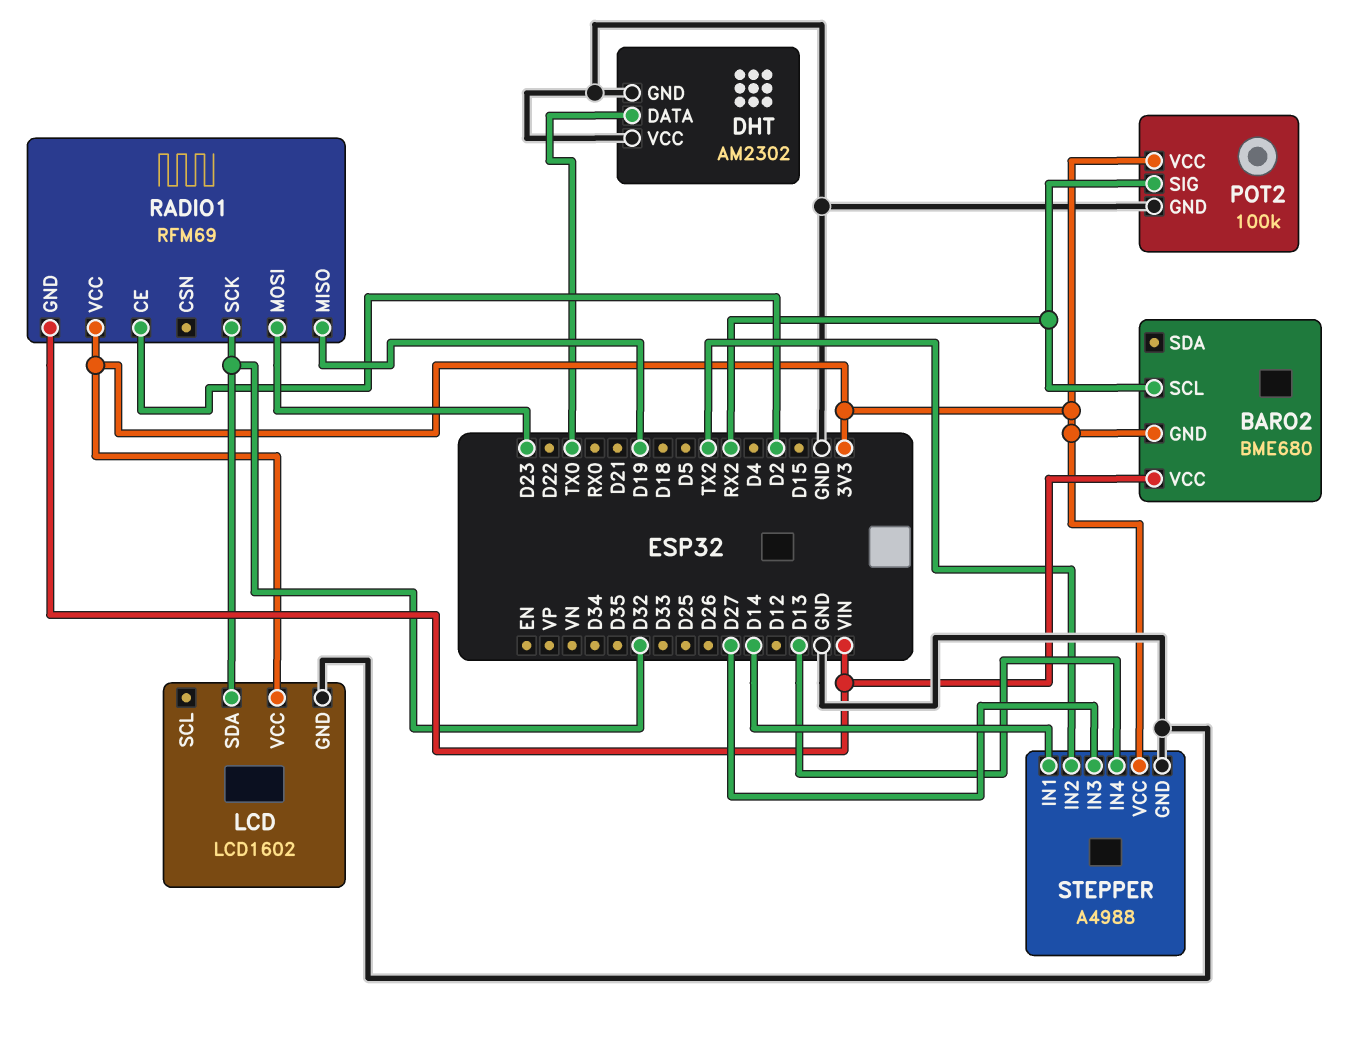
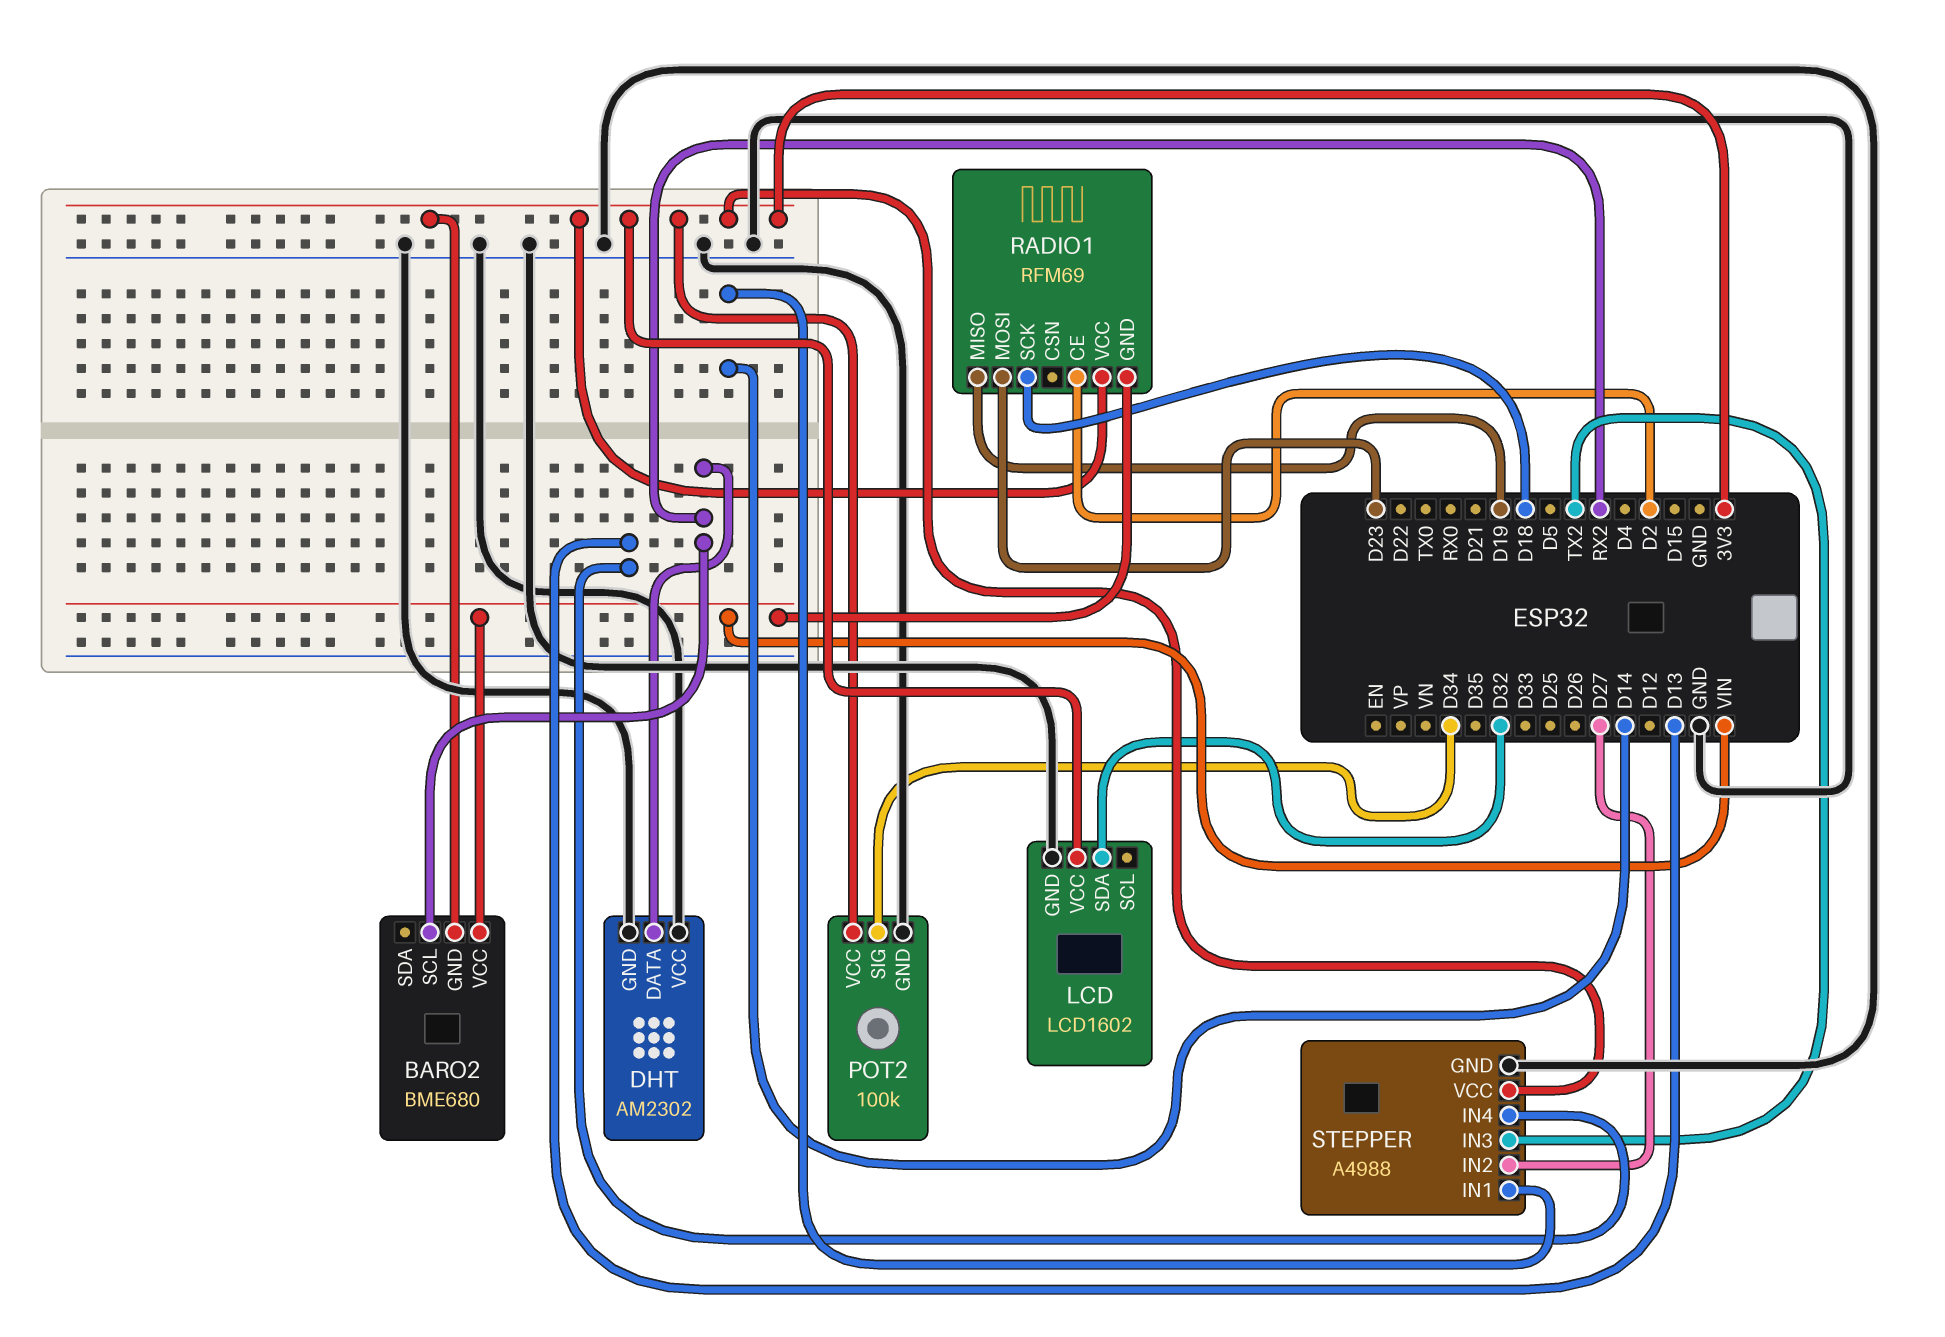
DHT pin DATA: TX0 -> RX2
POT2 pin SIG: RX2 -> D34
RADIO1 pin SCK: D32 -> D18
STEPPER pin IN2: TX2 -> D27
STEPPER pin IN3: D27 -> TX2

